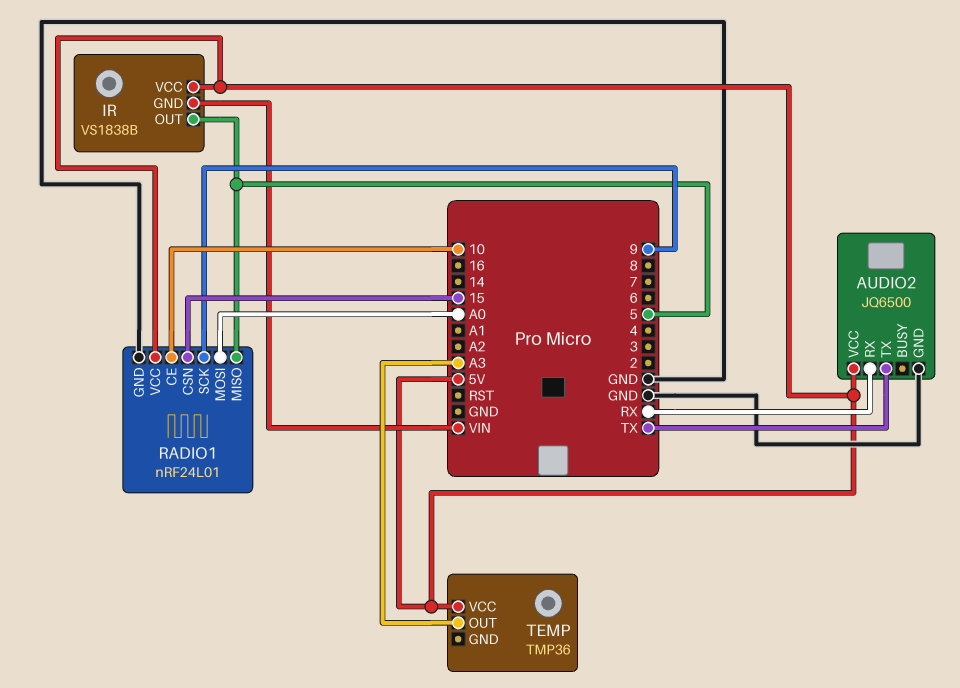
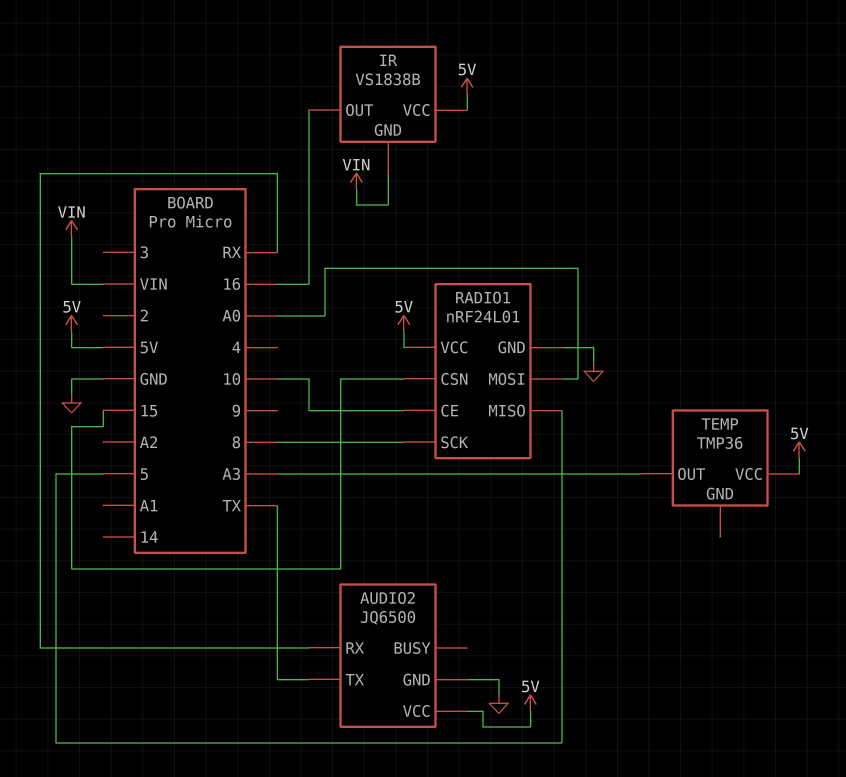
IR pin OUT: 5 -> 16
RADIO1 pin SCK: 9 -> 8

